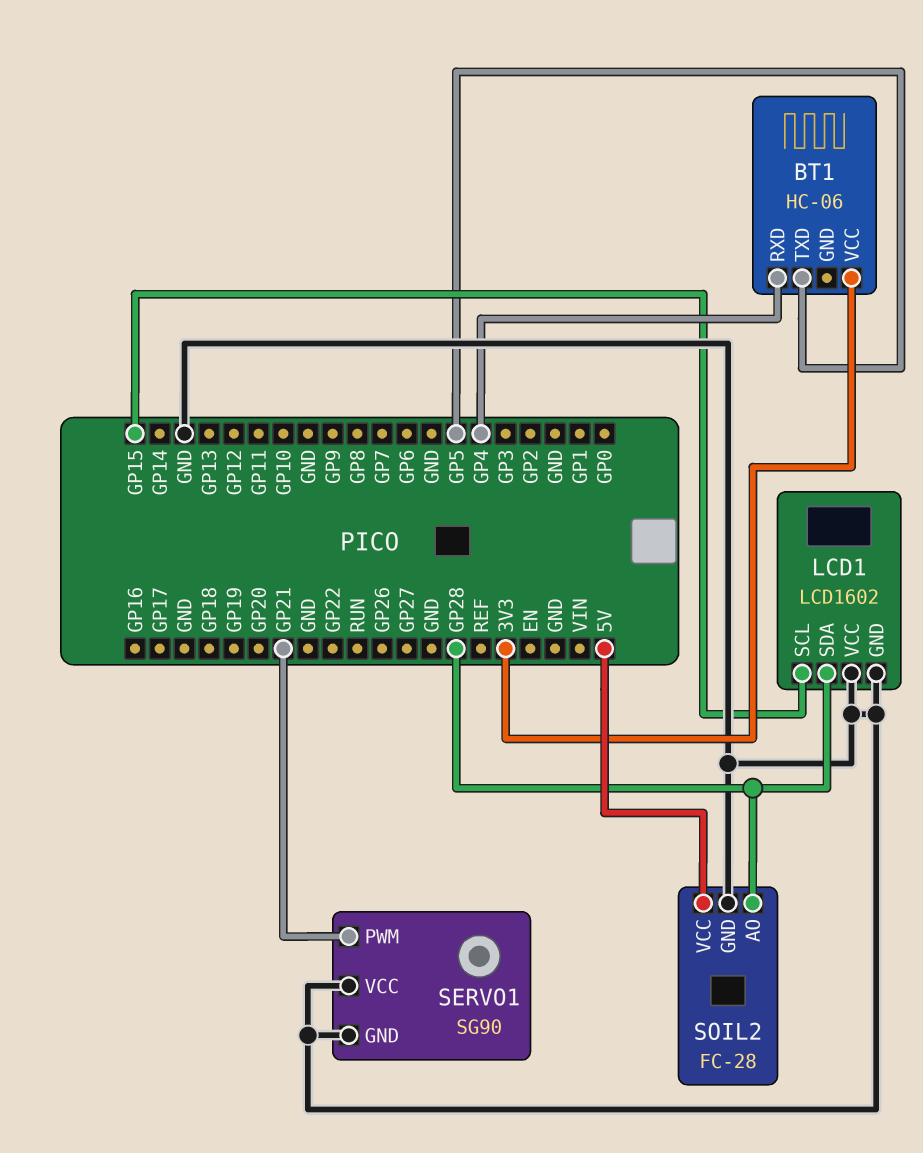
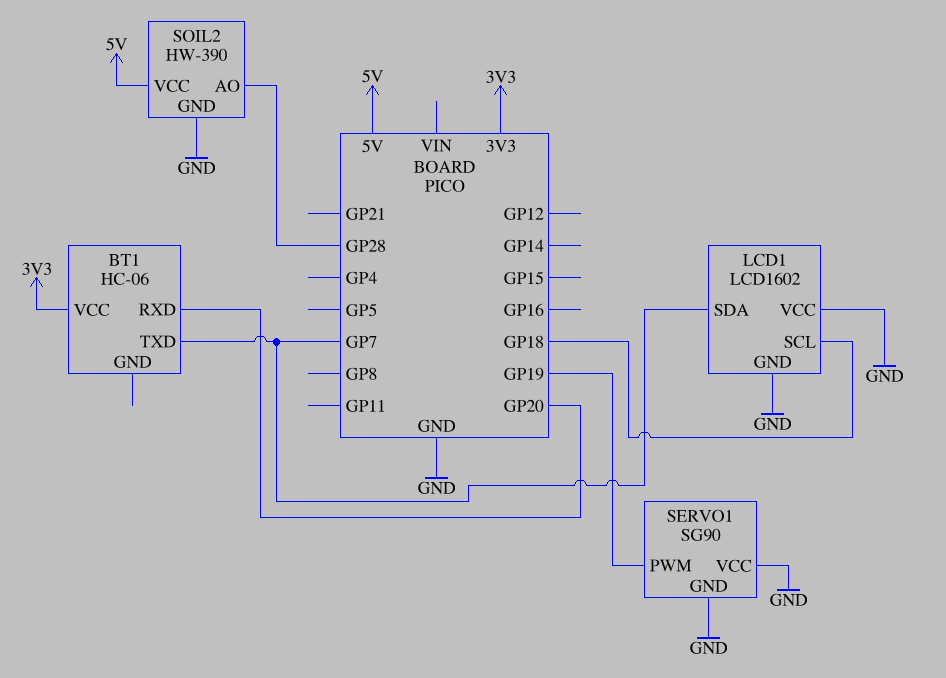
BT1 pin RXD: GP4 -> GP20
BT1 pin TXD: GP5 -> GP7
LCD1 pin SCL: GP15 -> GP18
LCD1 pin SDA: GP28 -> GP7
SERVO1 pin PWM: GP21 -> GP19
SOIL2: FC-28 -> HW-390

